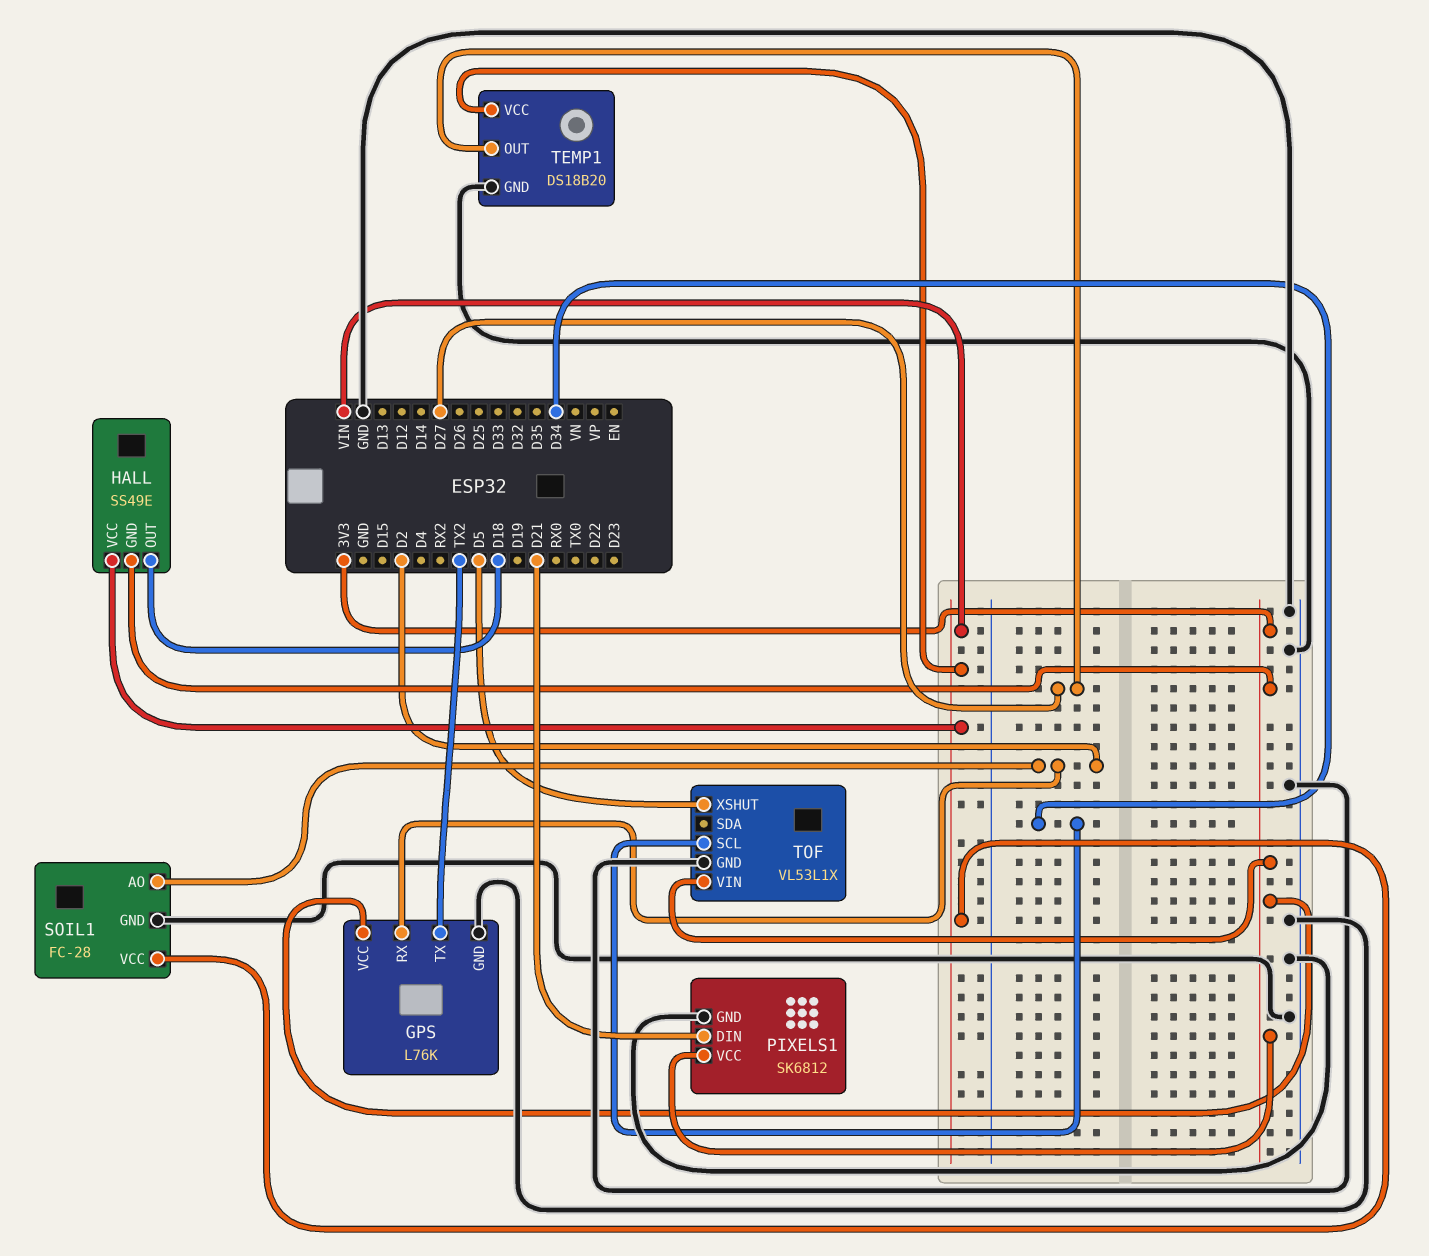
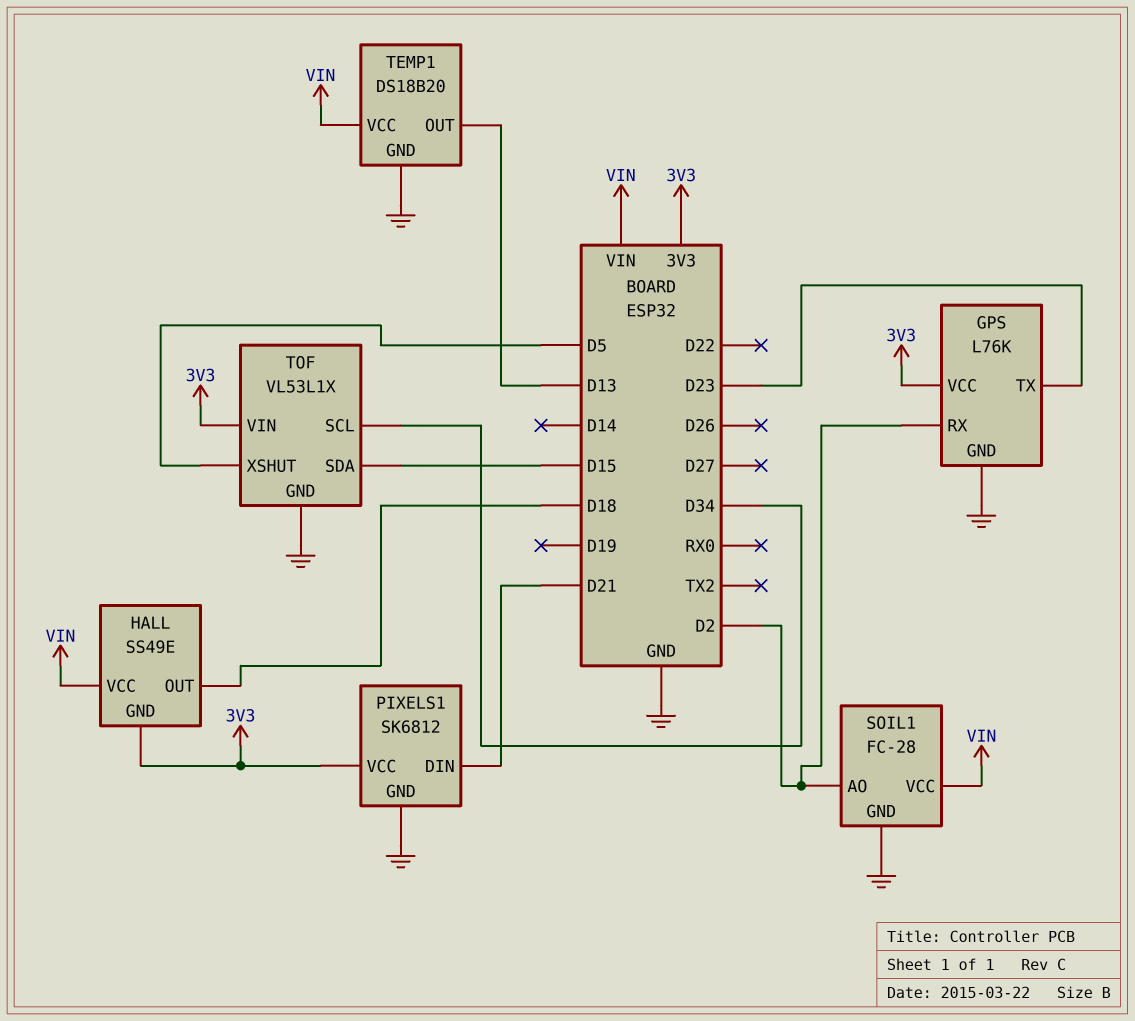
GPS pin TX: TX2 -> D23
TEMP1 pin OUT: D27 -> D13
TOF pin SDA: none -> D15

